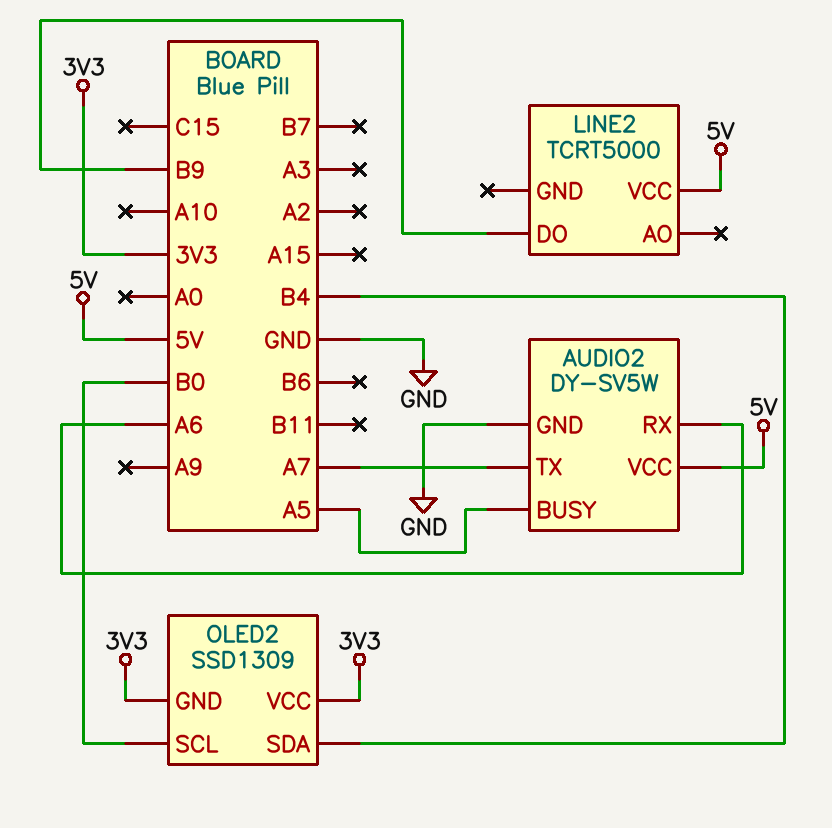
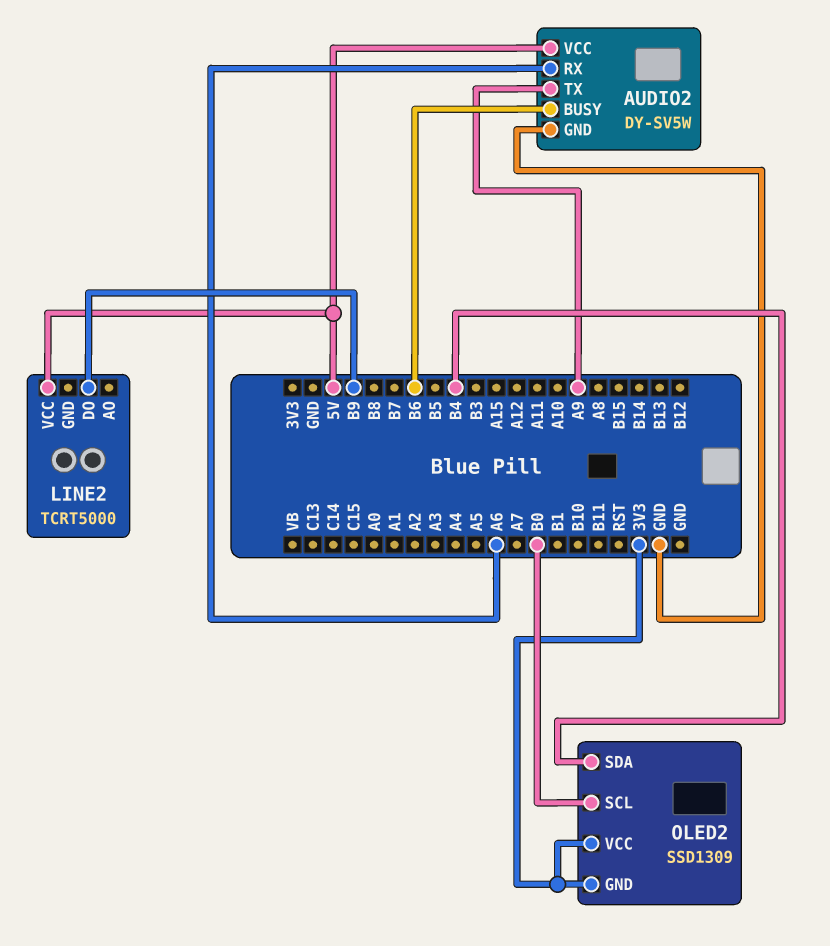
AUDIO2 pin BUSY: A5 -> B6
AUDIO2 pin TX: A7 -> A9

